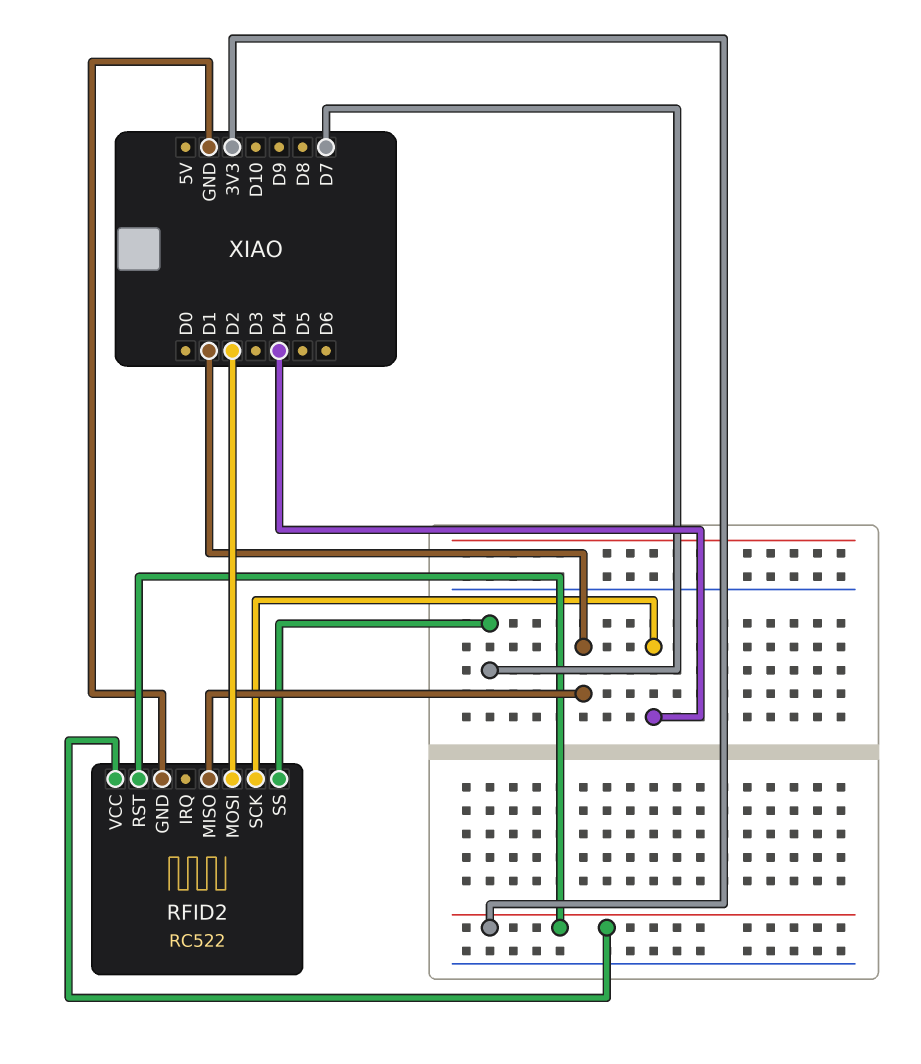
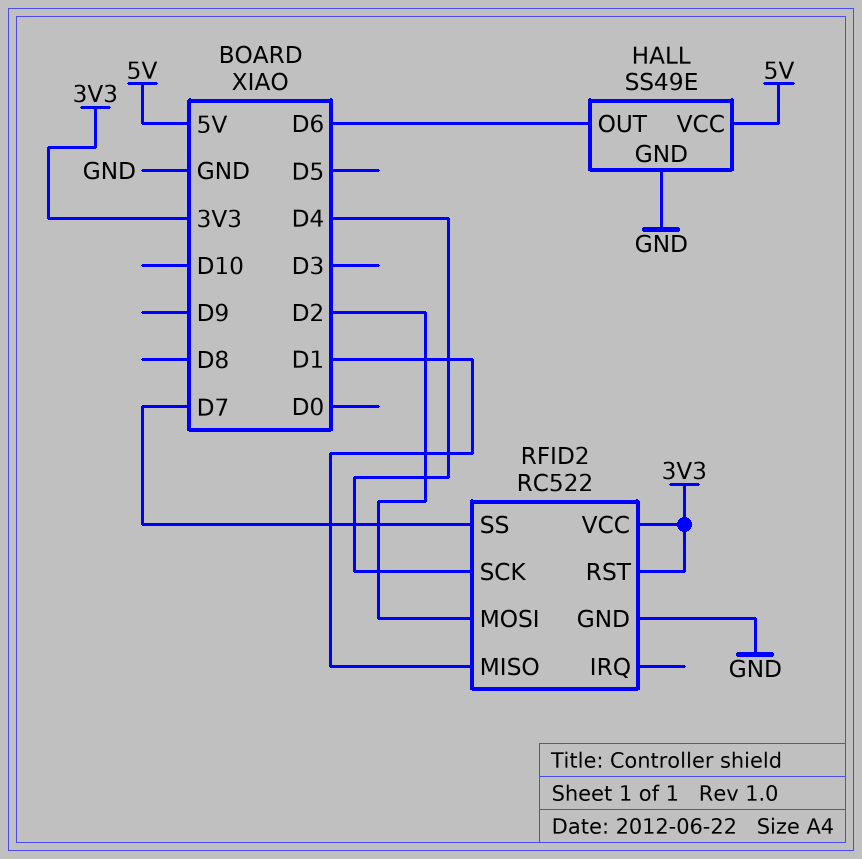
HALL: none -> SS49E
HALL pin GND: none -> GND
HALL pin OUT: none -> D6
HALL pin VCC: none -> 5V

